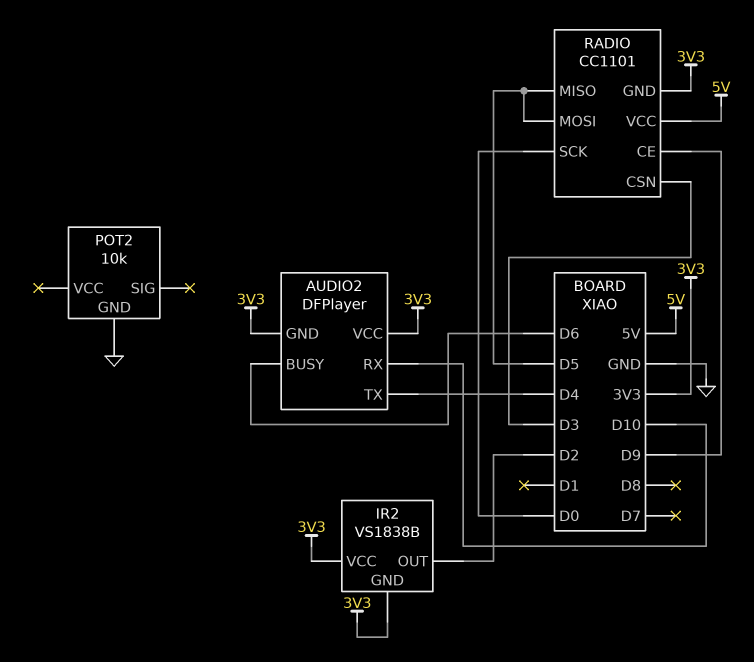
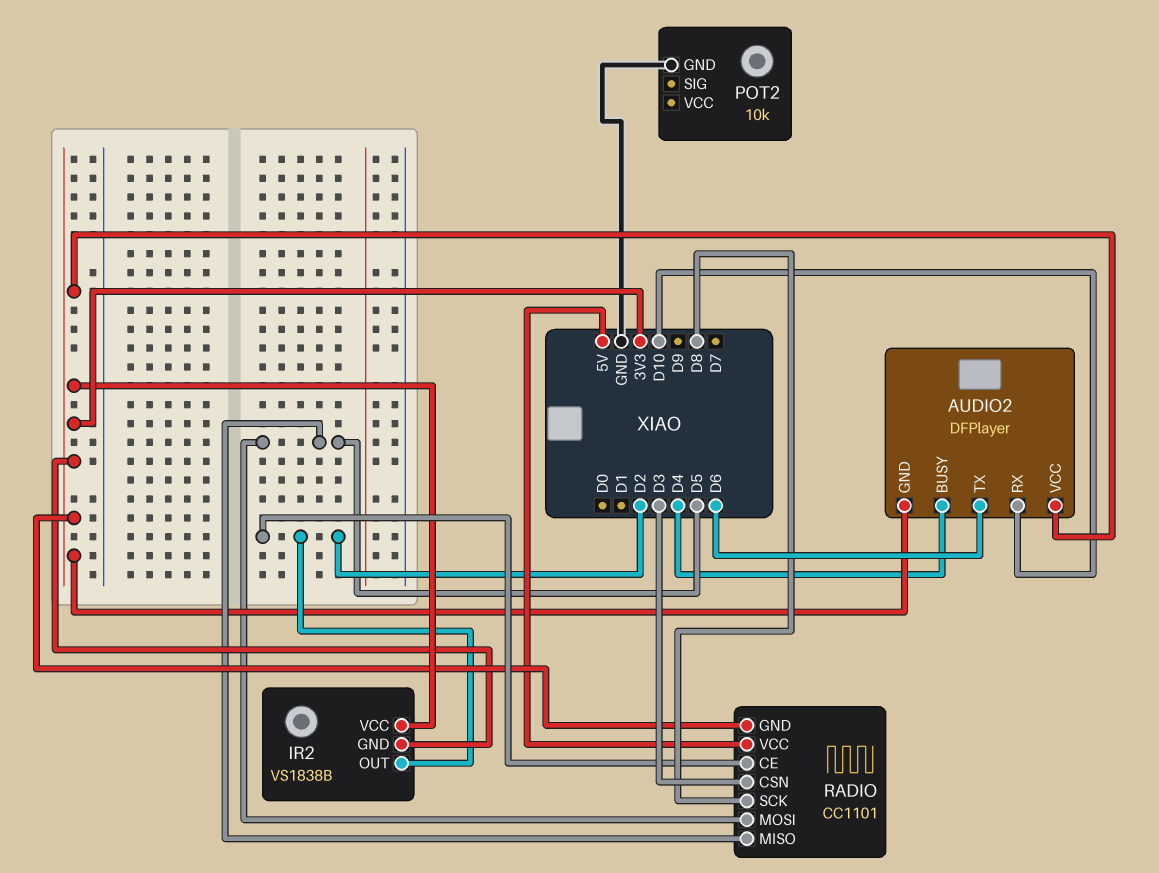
AUDIO2 pin BUSY: D6 -> D4
AUDIO2 pin TX: D4 -> D6
RADIO pin CE: D9 -> D2
RADIO pin SCK: D0 -> D8

